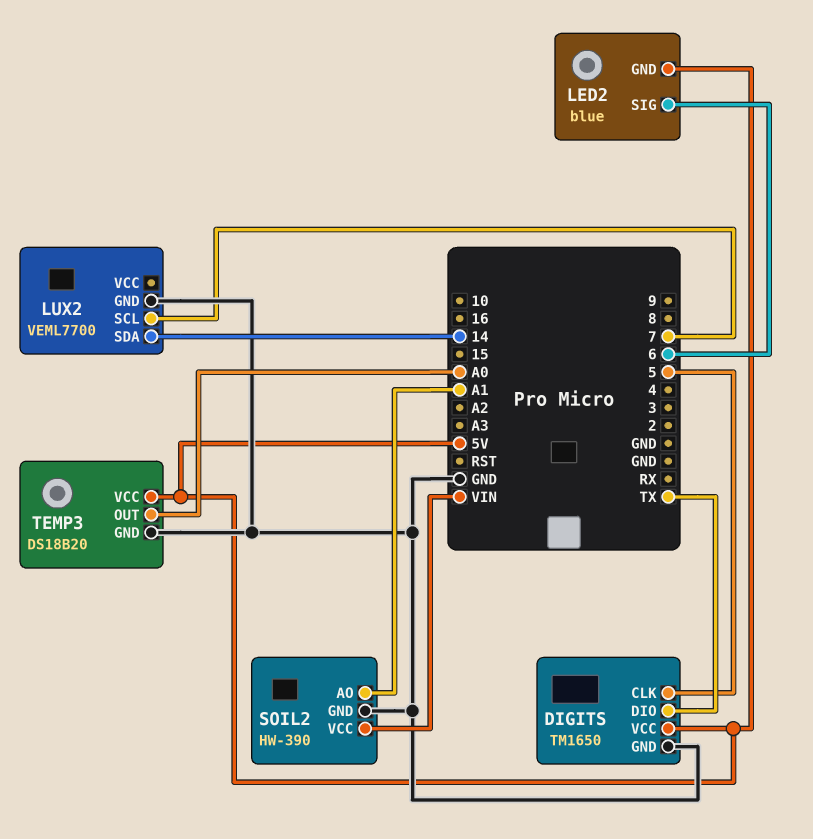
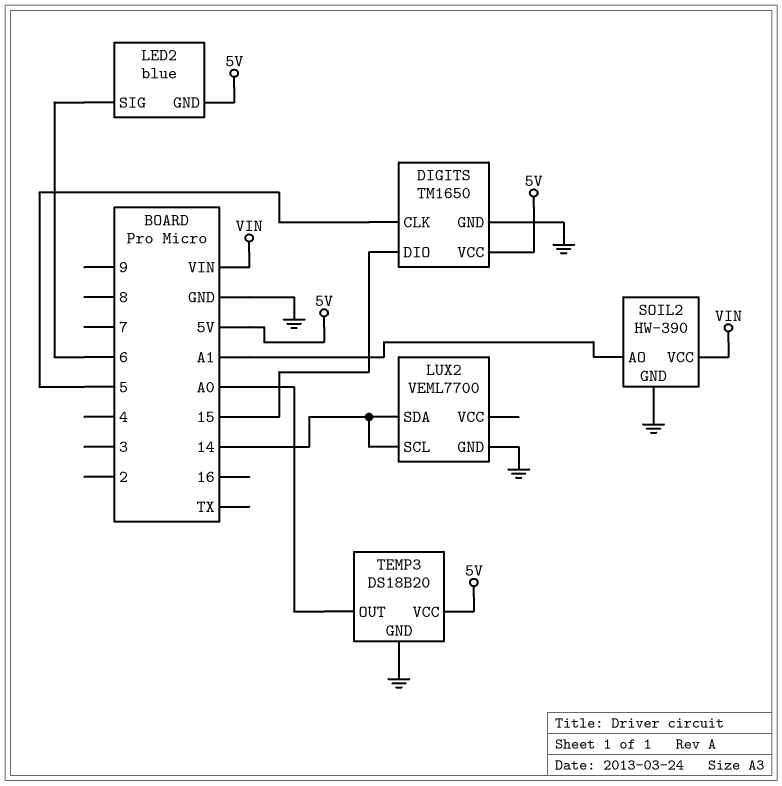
DIGITS pin DIO: TX -> 15
LUX2 pin SCL: 7 -> 14

